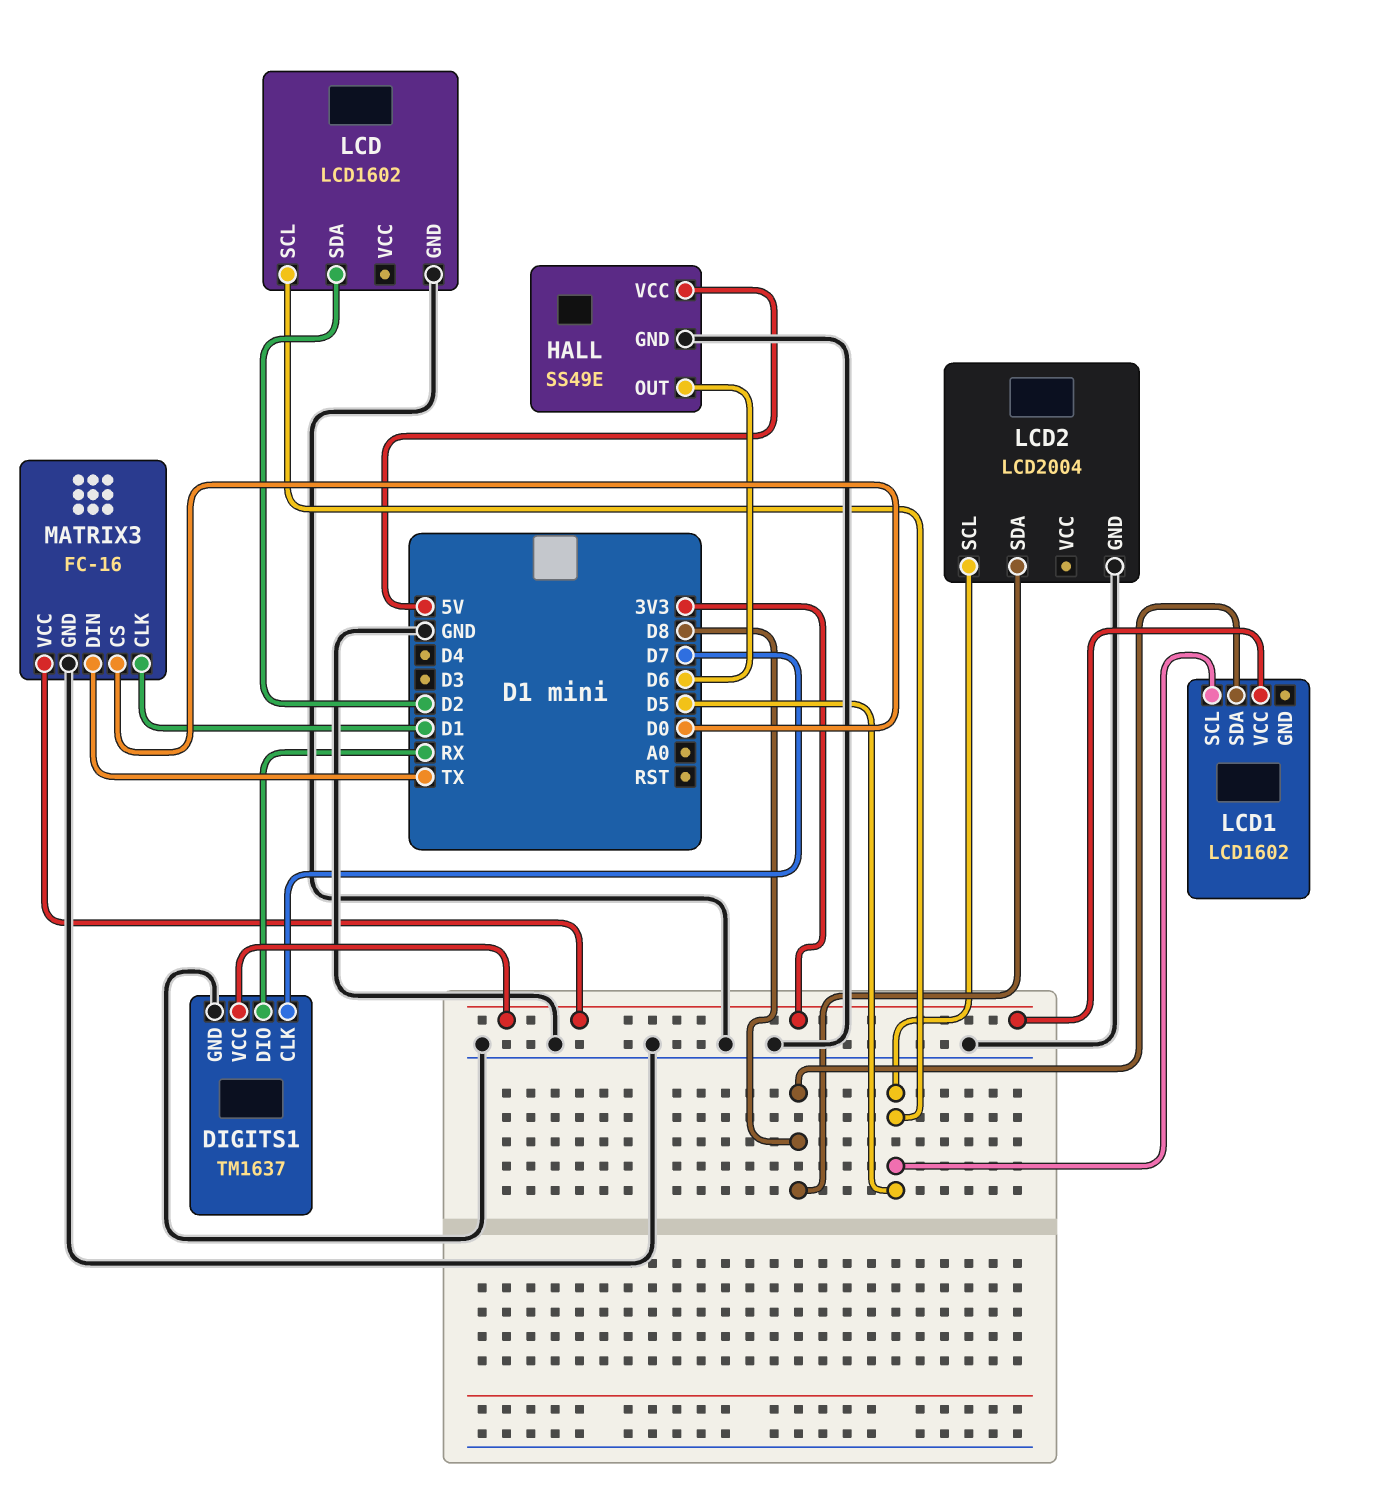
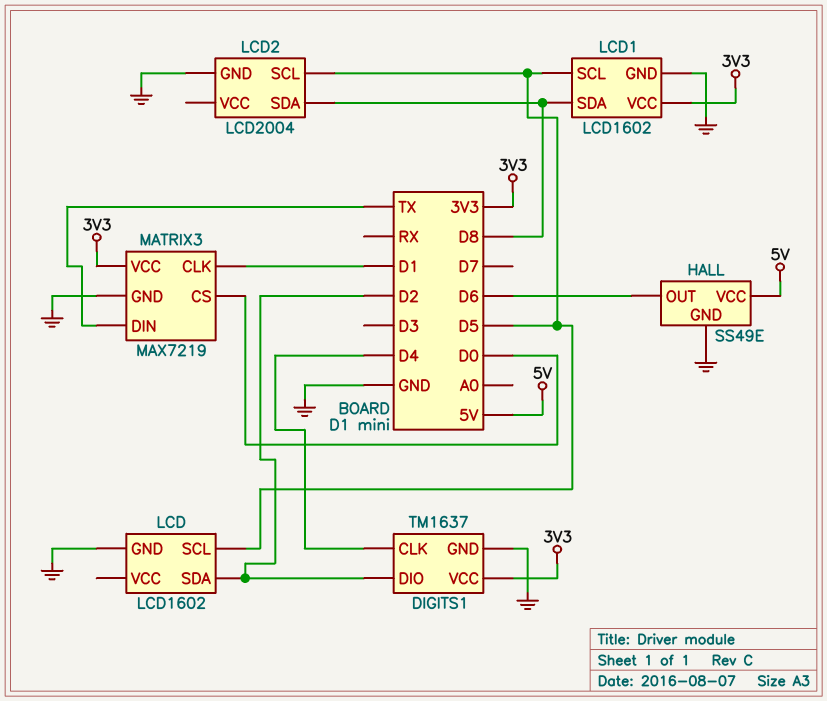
DIGITS1 pin CLK: D7 -> D4
DIGITS1 pin DIO: RX -> D2
LCD1 pin GND: none -> GND
MATRIX3: FC-16 -> MAX7219

